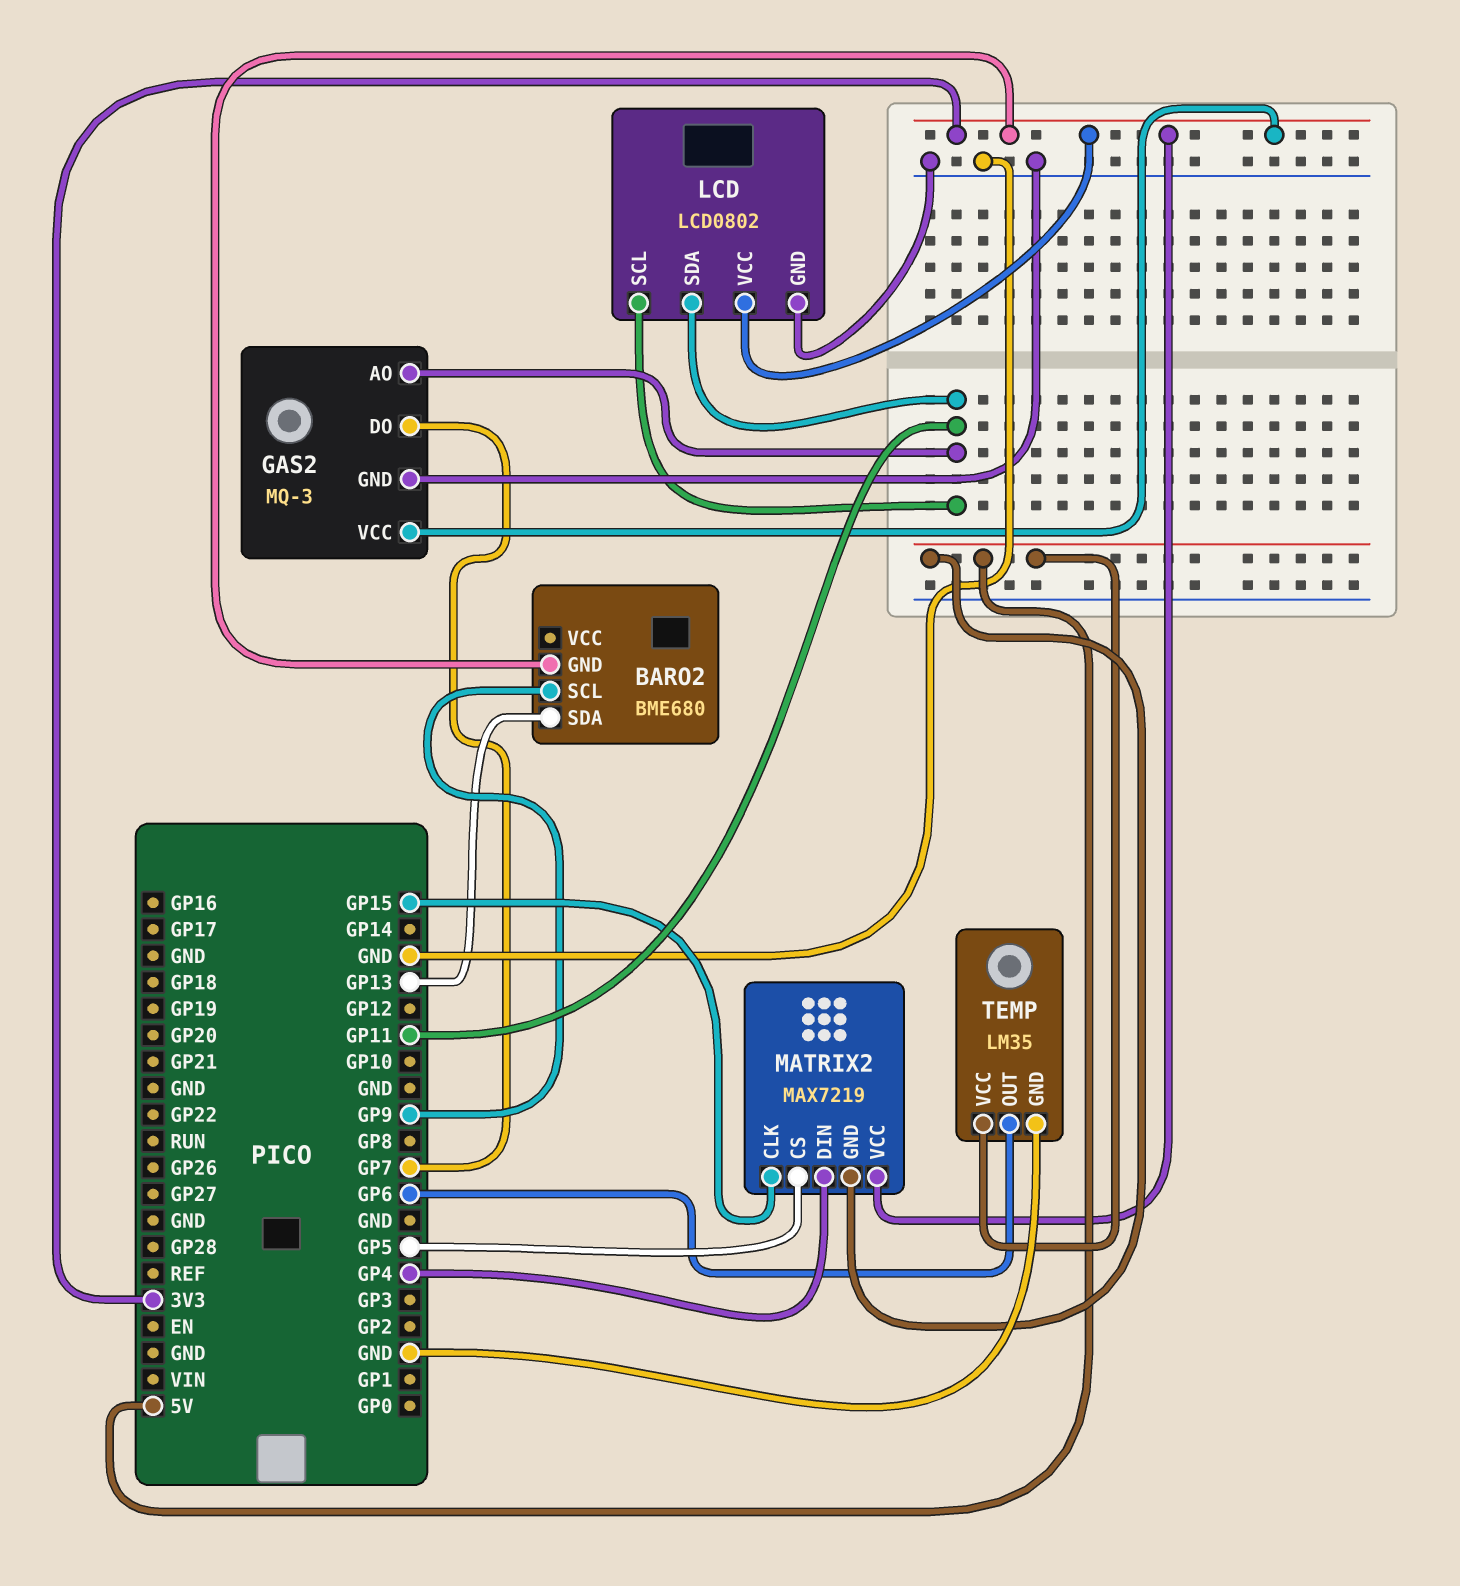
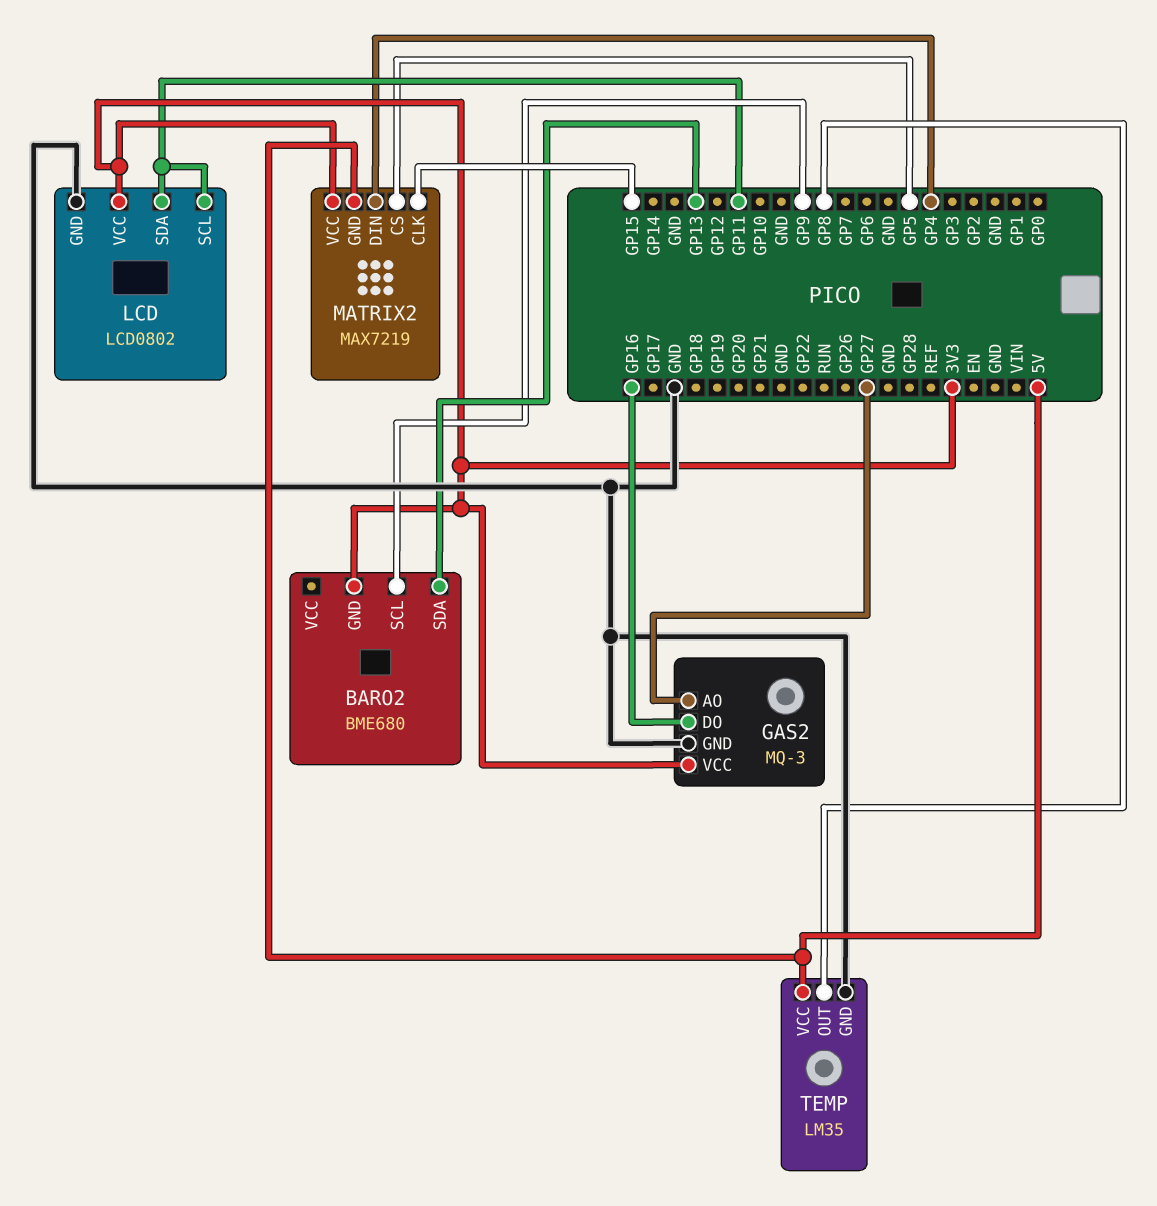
GAS2 pin AO: GP11 -> GP27
GAS2 pin DO: GP7 -> GP16
TEMP pin OUT: GP6 -> GP8

